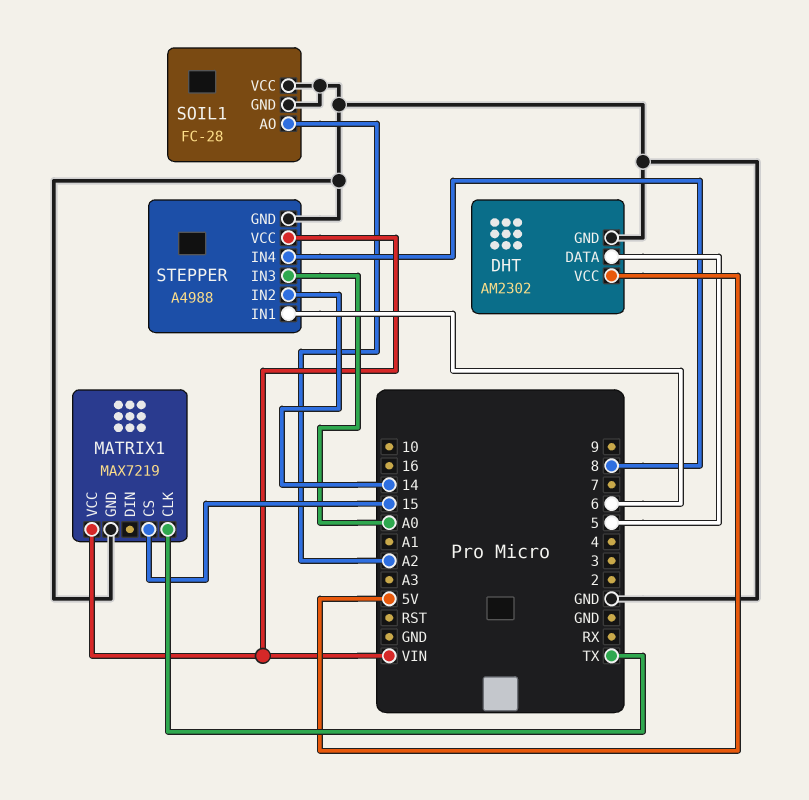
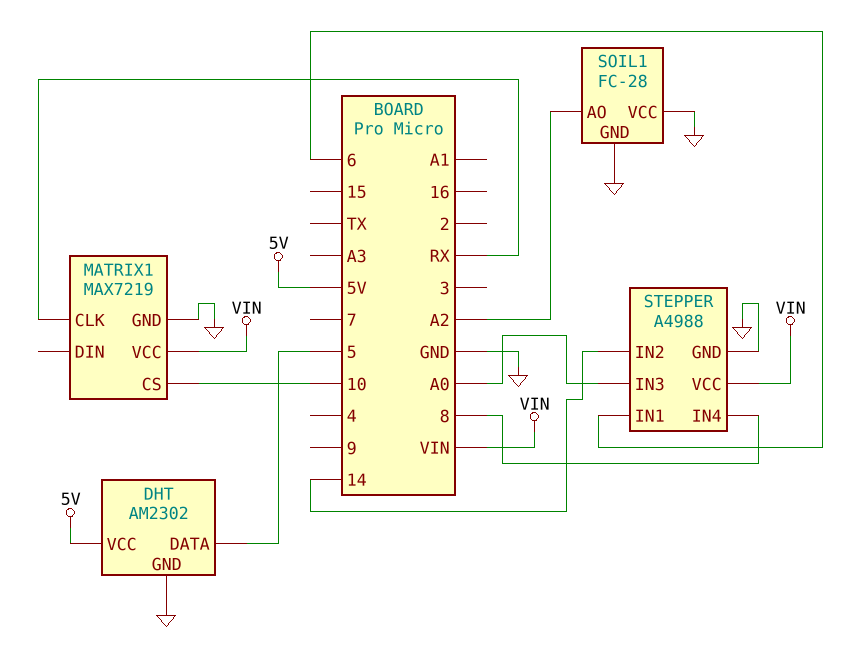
MATRIX1 pin CLK: TX -> RX
MATRIX1 pin CS: 15 -> 10

